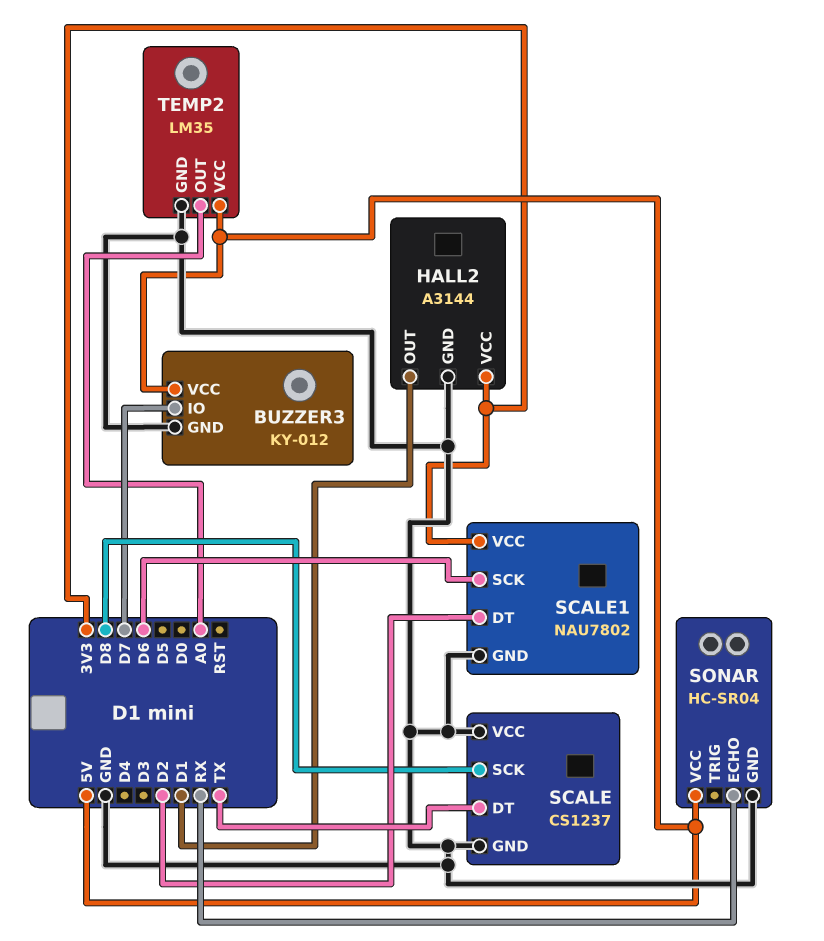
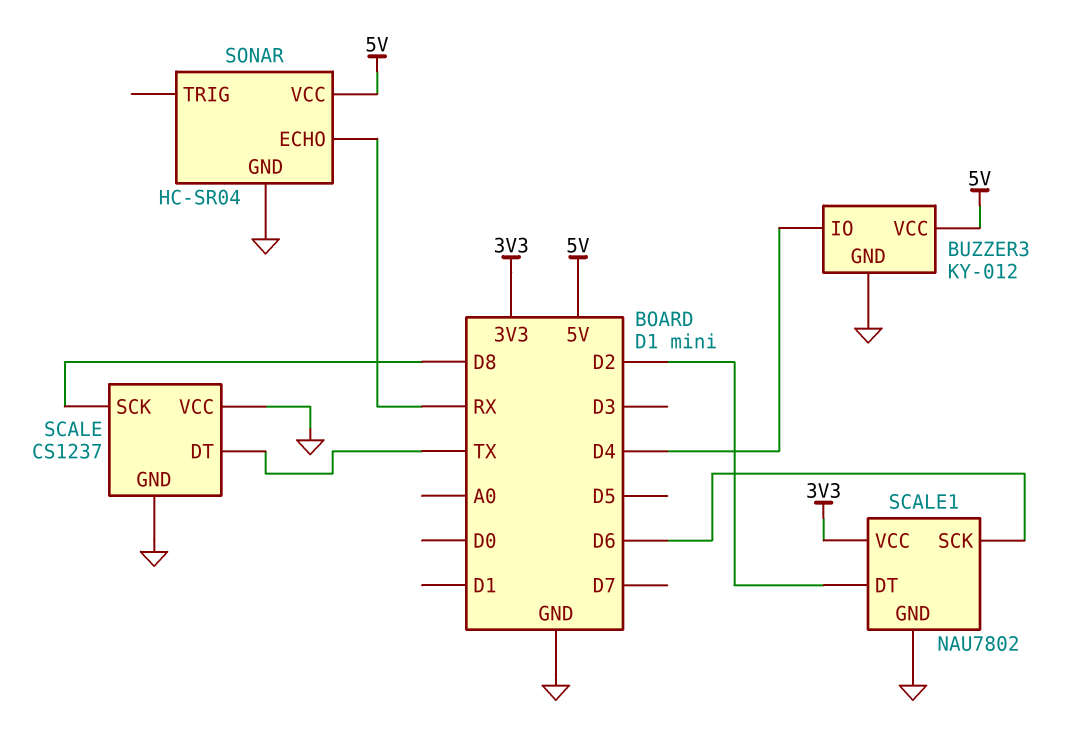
BUZZER3 pin IO: D7 -> D4
HALL2: A3144 -> none
HALL2 pin GND: GND -> none
HALL2 pin OUT: D1 -> none
HALL2 pin VCC: 3V3 -> none
TEMP2: LM35 -> none
TEMP2 pin GND: GND -> none
TEMP2 pin OUT: A0 -> none
TEMP2 pin VCC: 5V -> none

